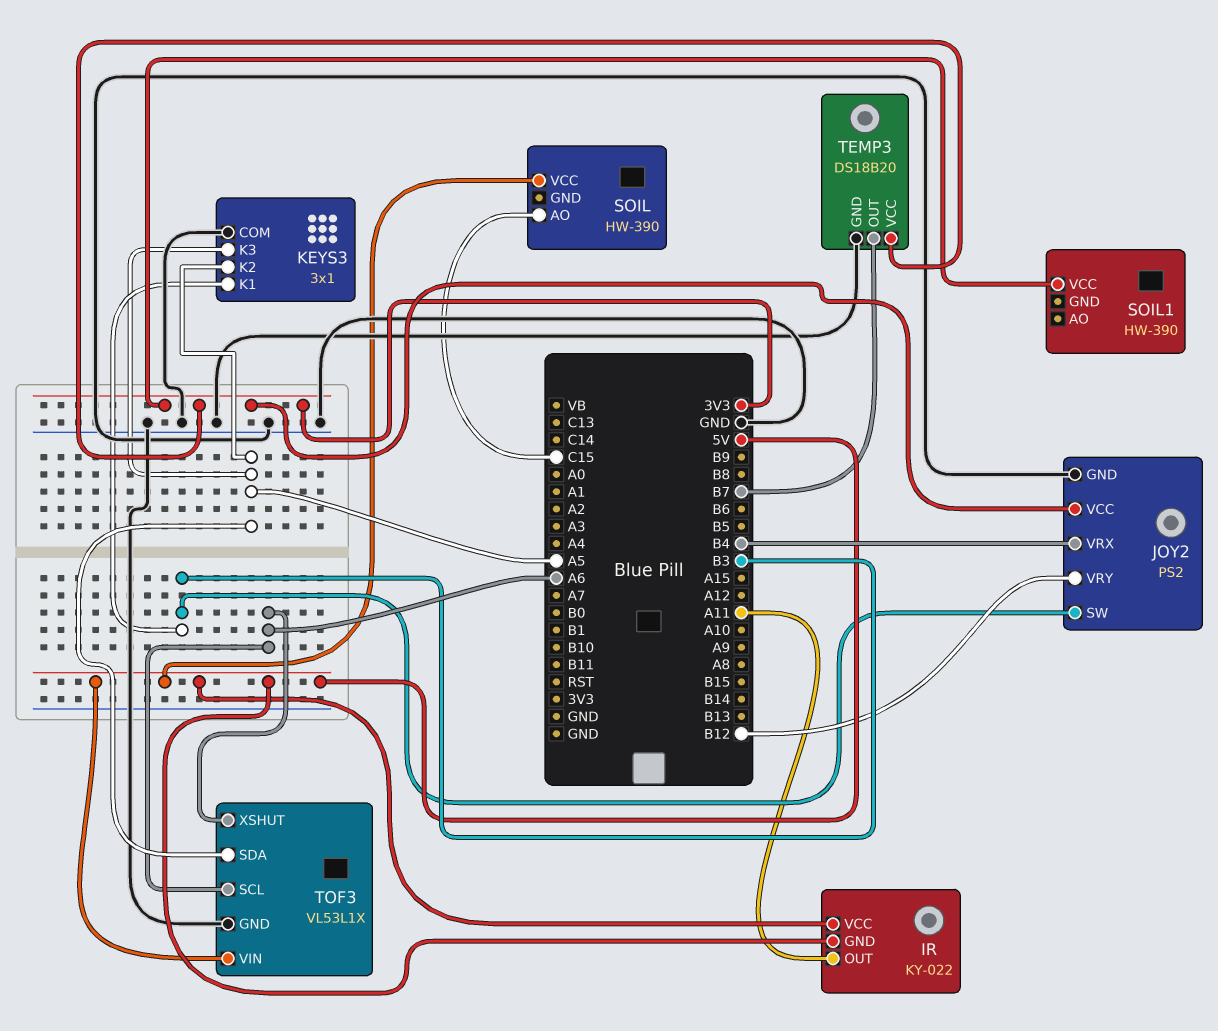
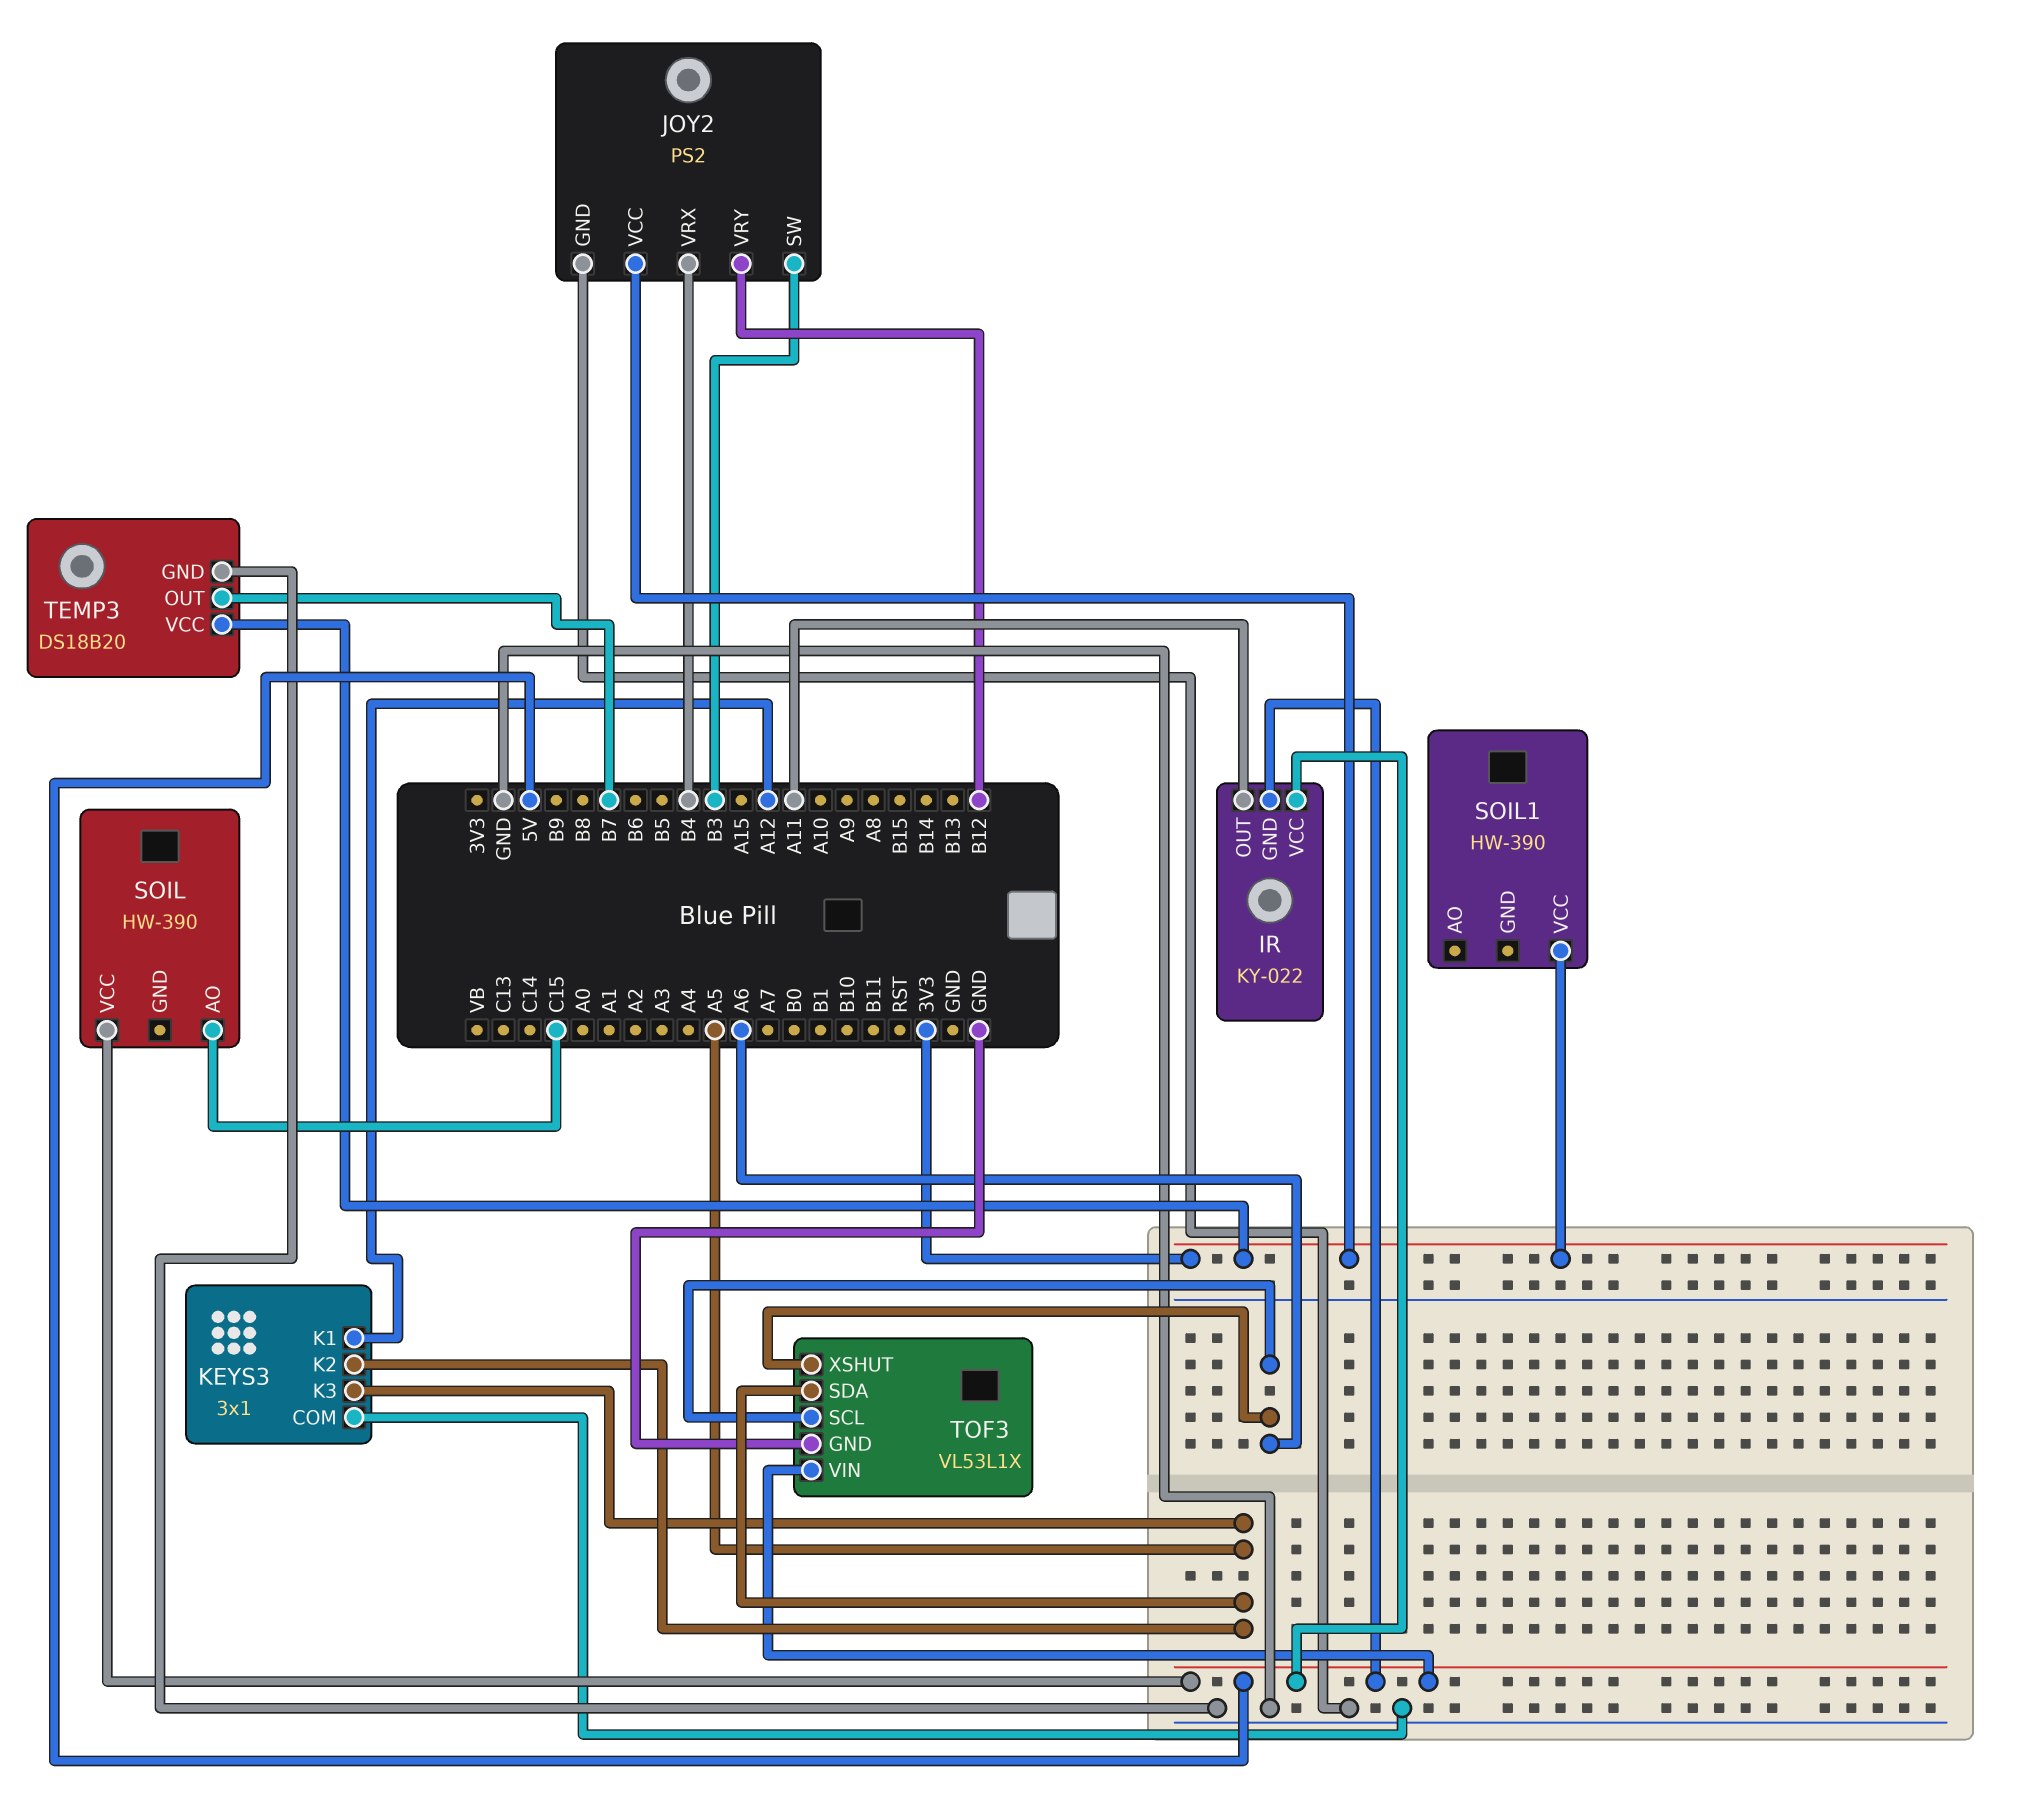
KEYS3 pin K1: B3 -> A12

